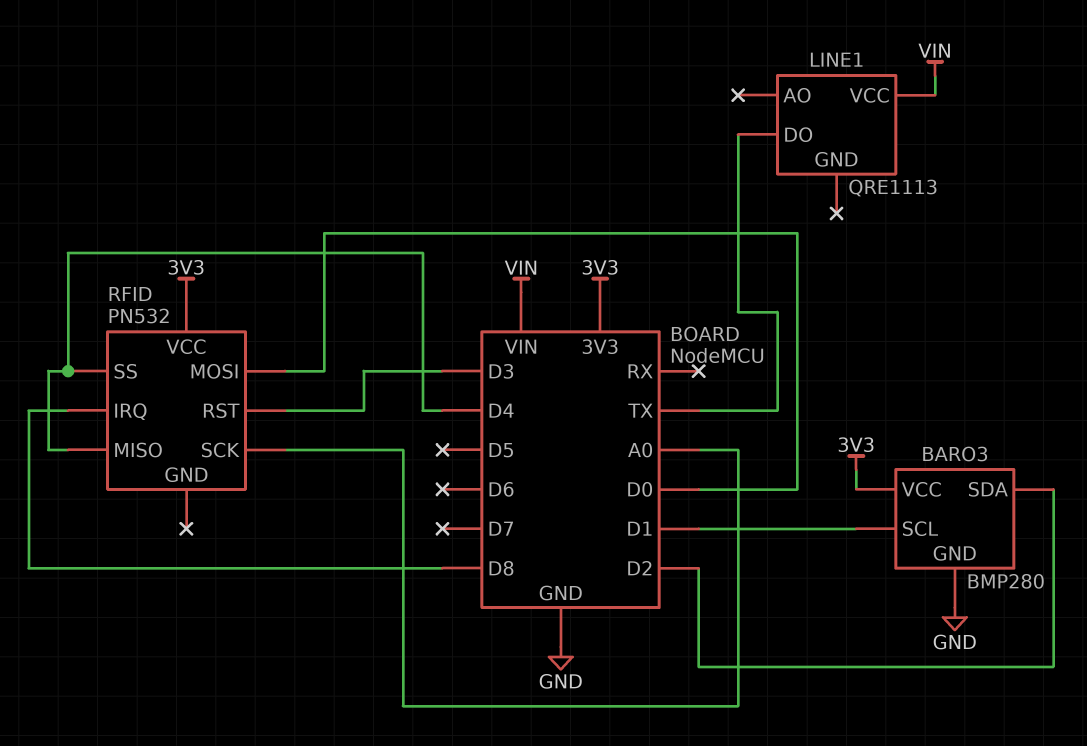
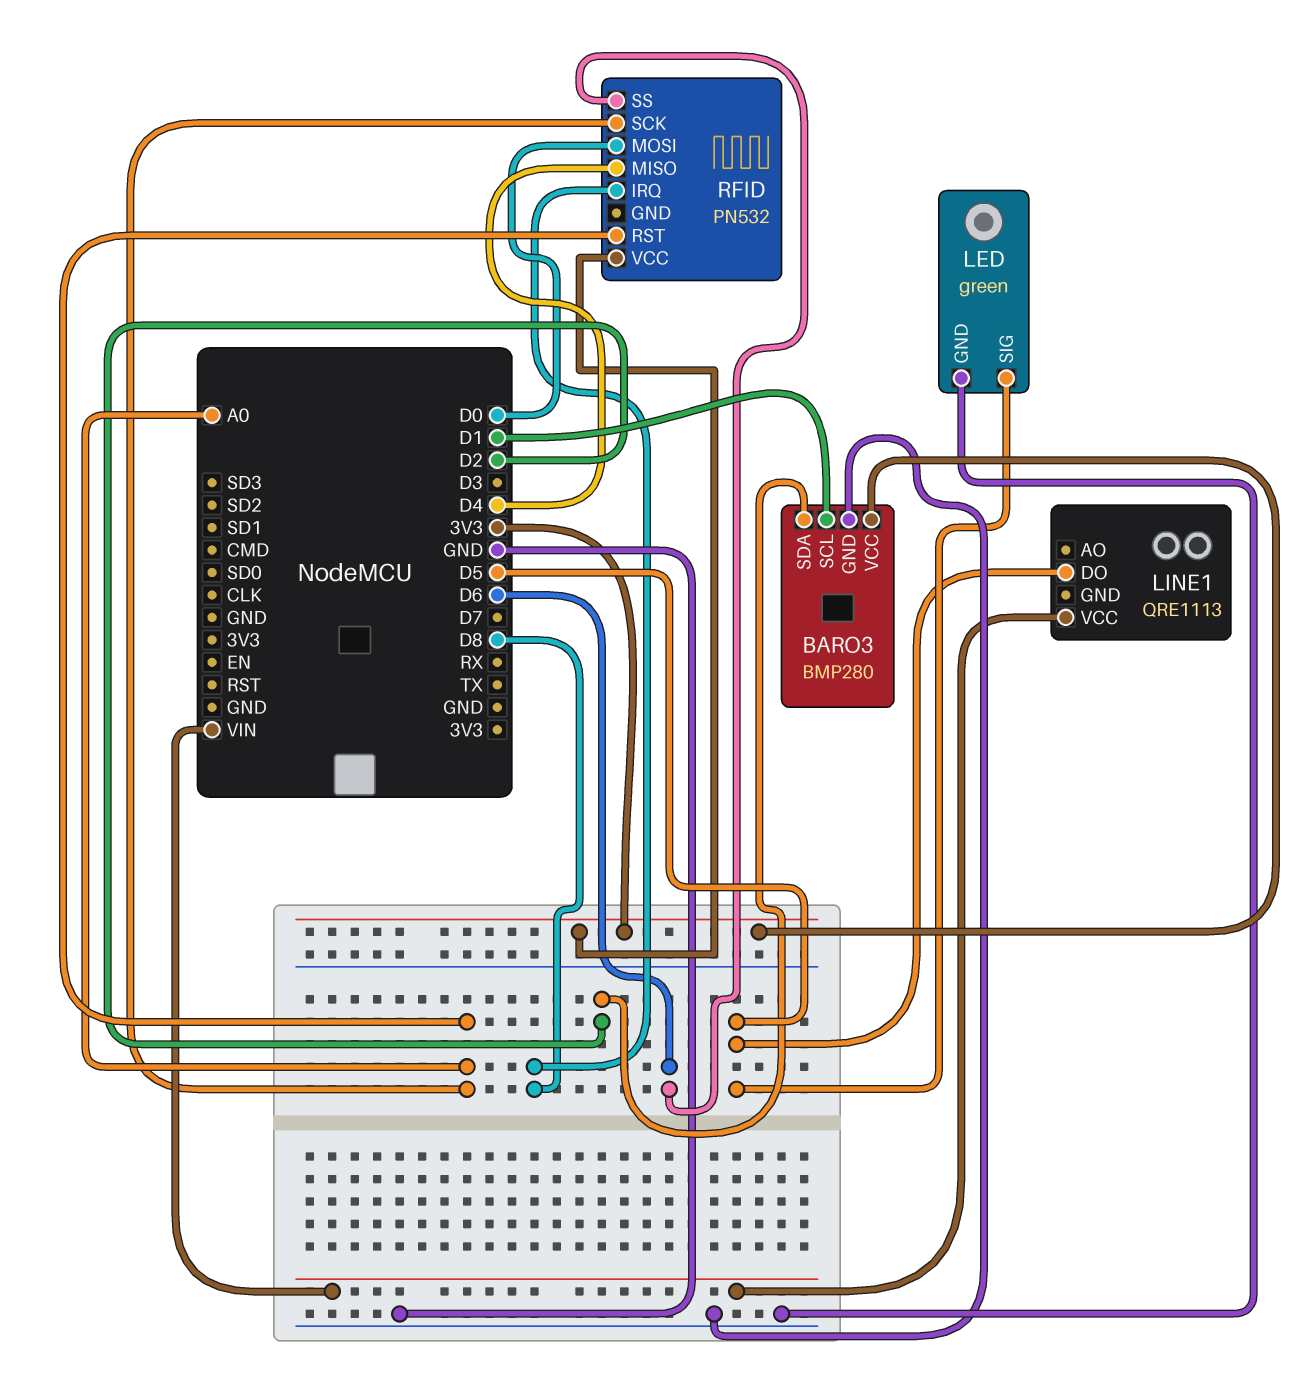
LED: none -> green
LED pin GND: none -> GND
LED pin SIG: none -> D5
LINE1 pin DO: TX -> D5
RFID pin RST: D3 -> A0
RFID pin SS: D4 -> D6

